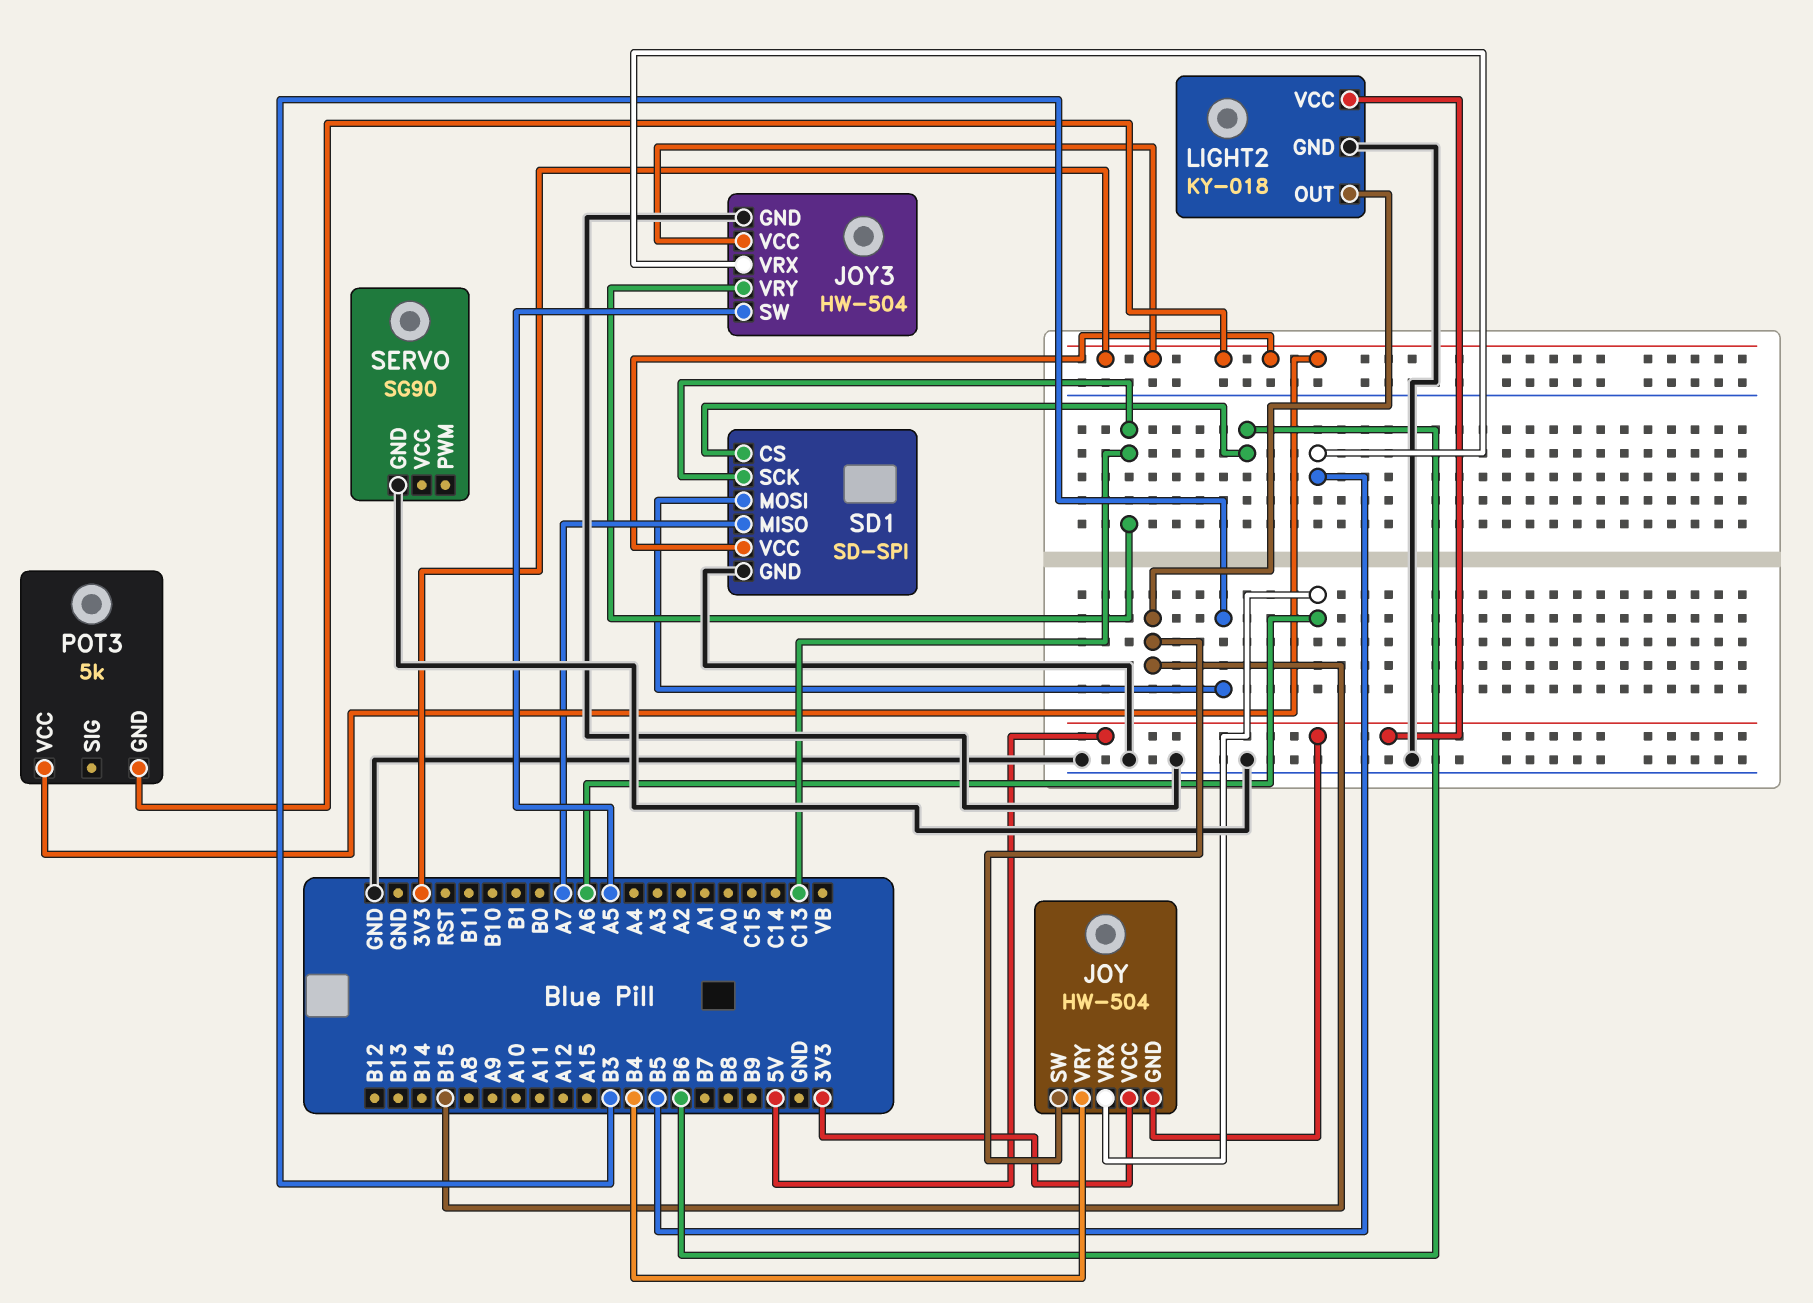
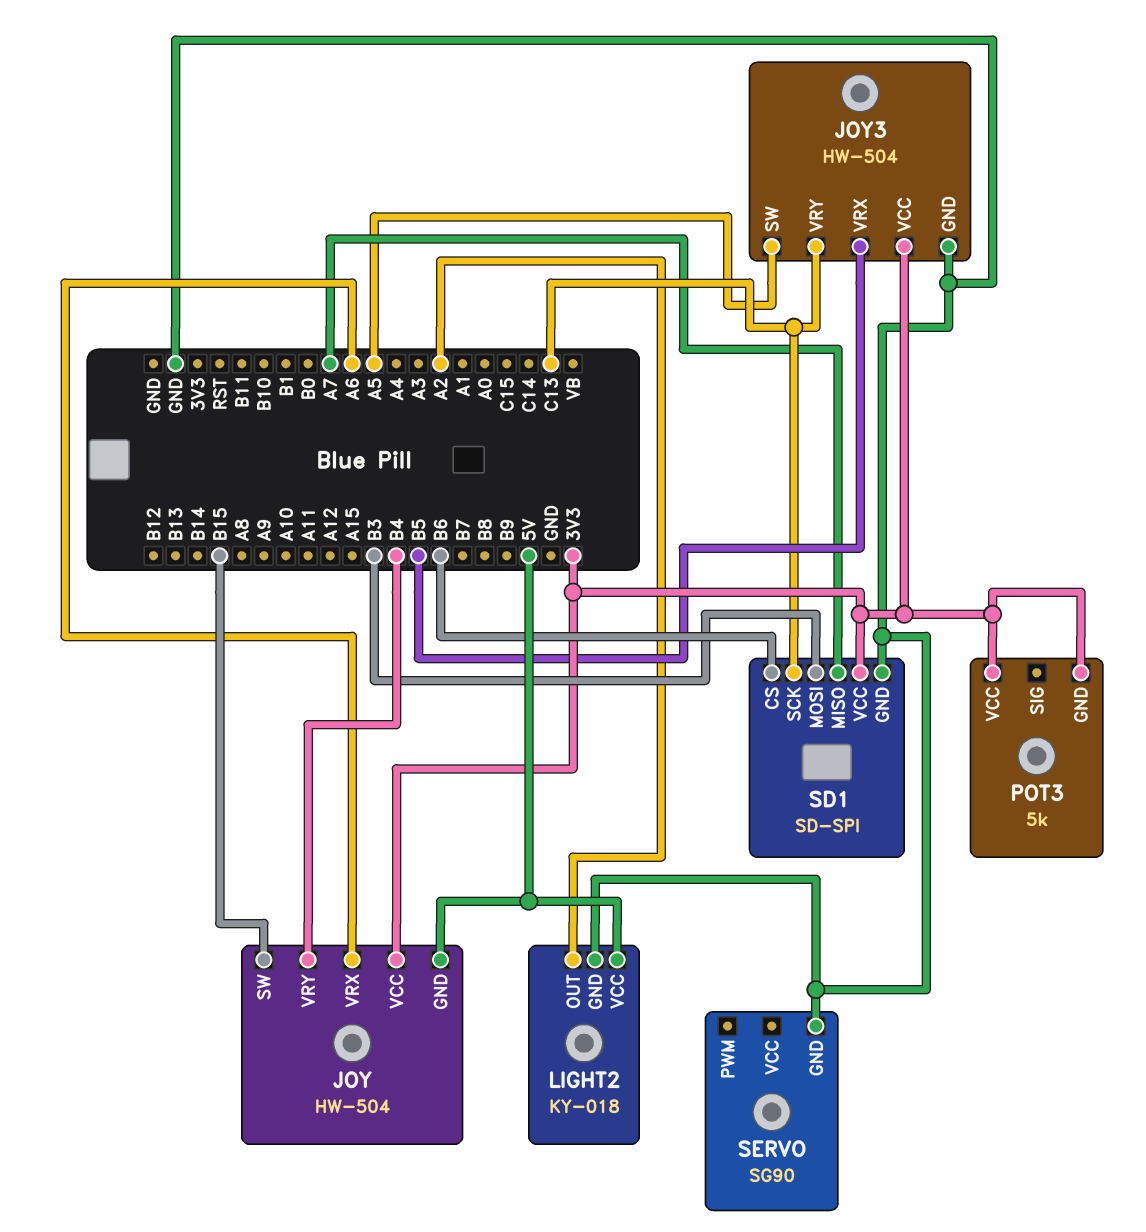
LIGHT2 pin OUT: B15 -> A2

